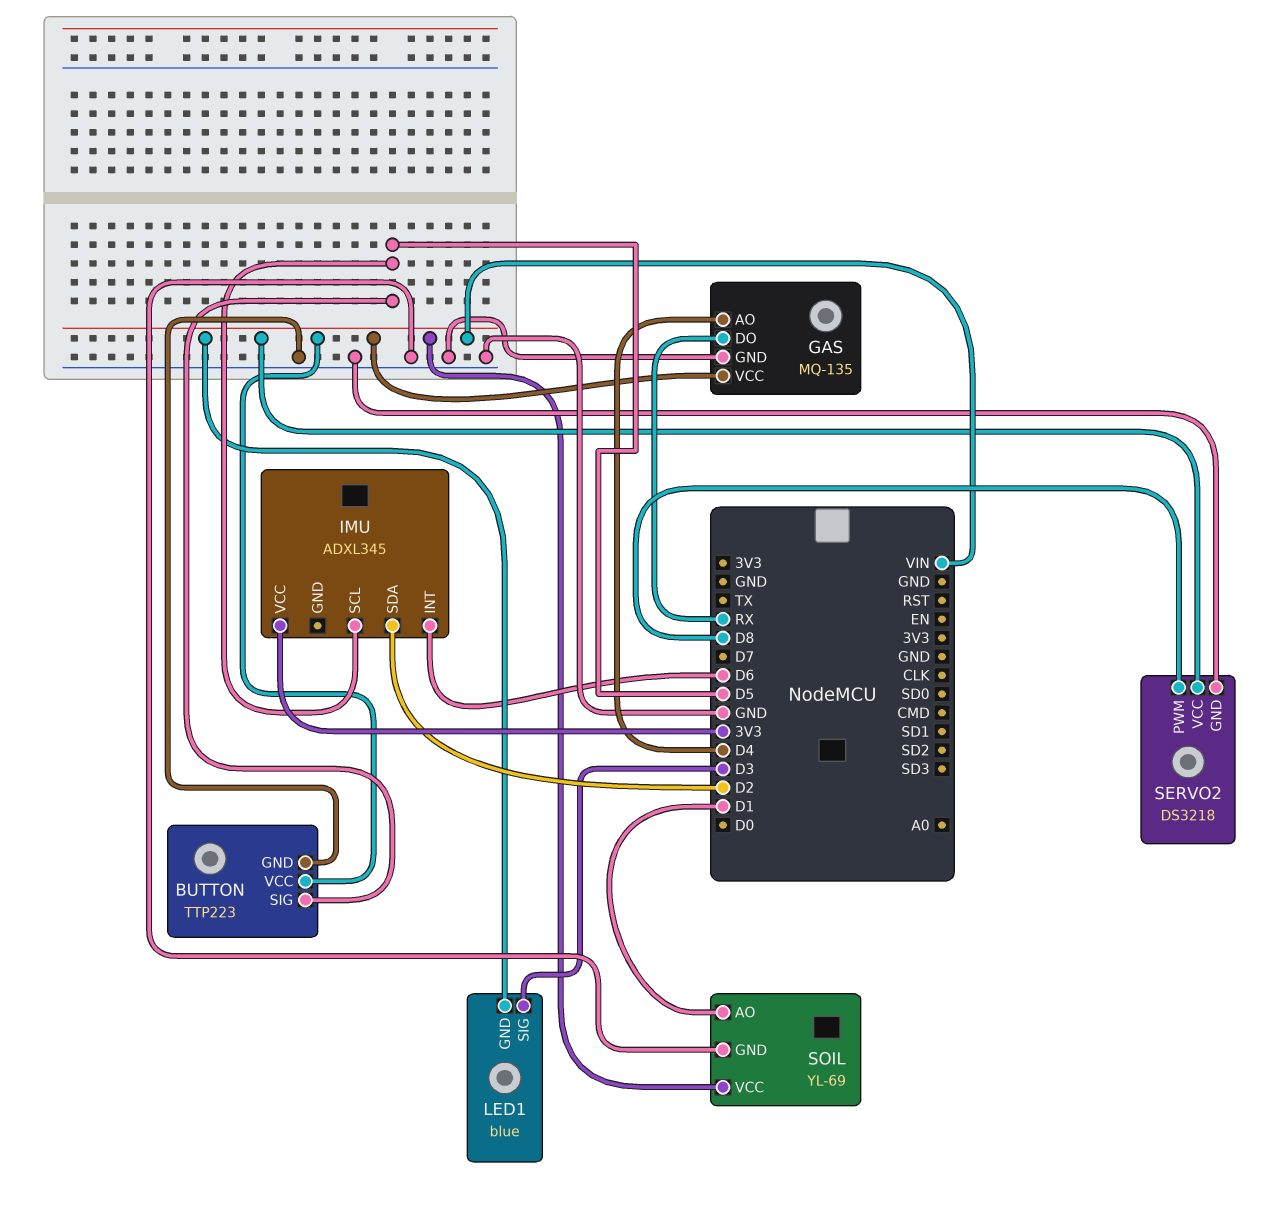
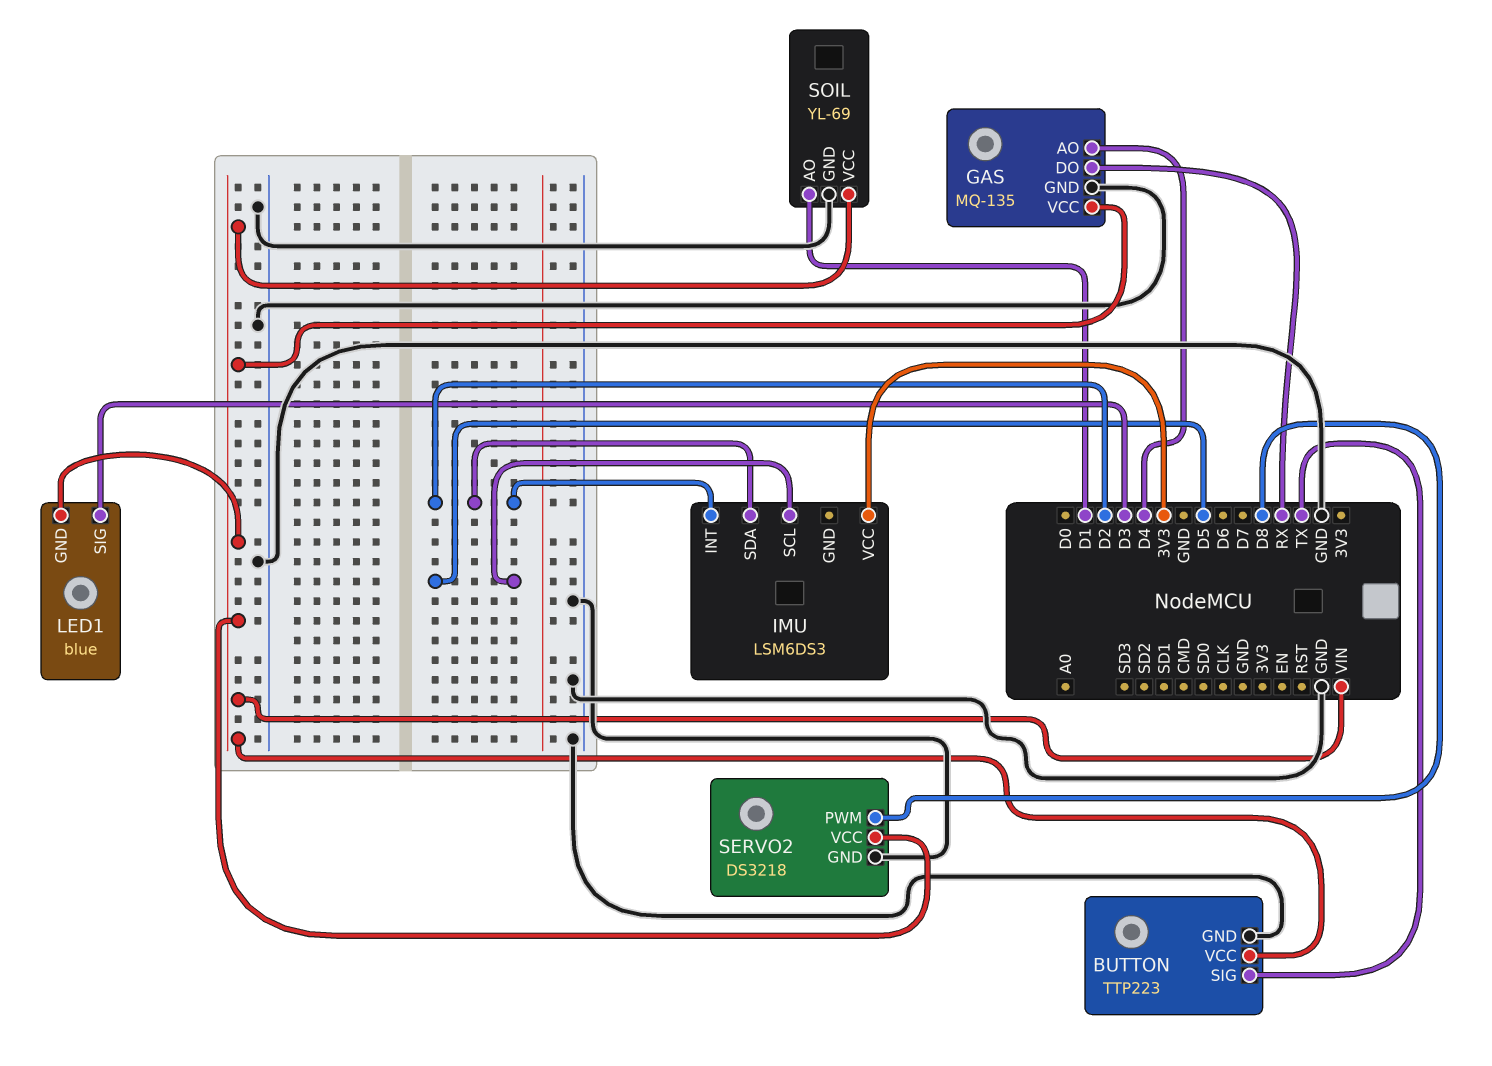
BUTTON pin SIG: D5 -> TX
IMU: ADXL345 -> LSM6DS3
IMU pin INT: D6 -> D2

